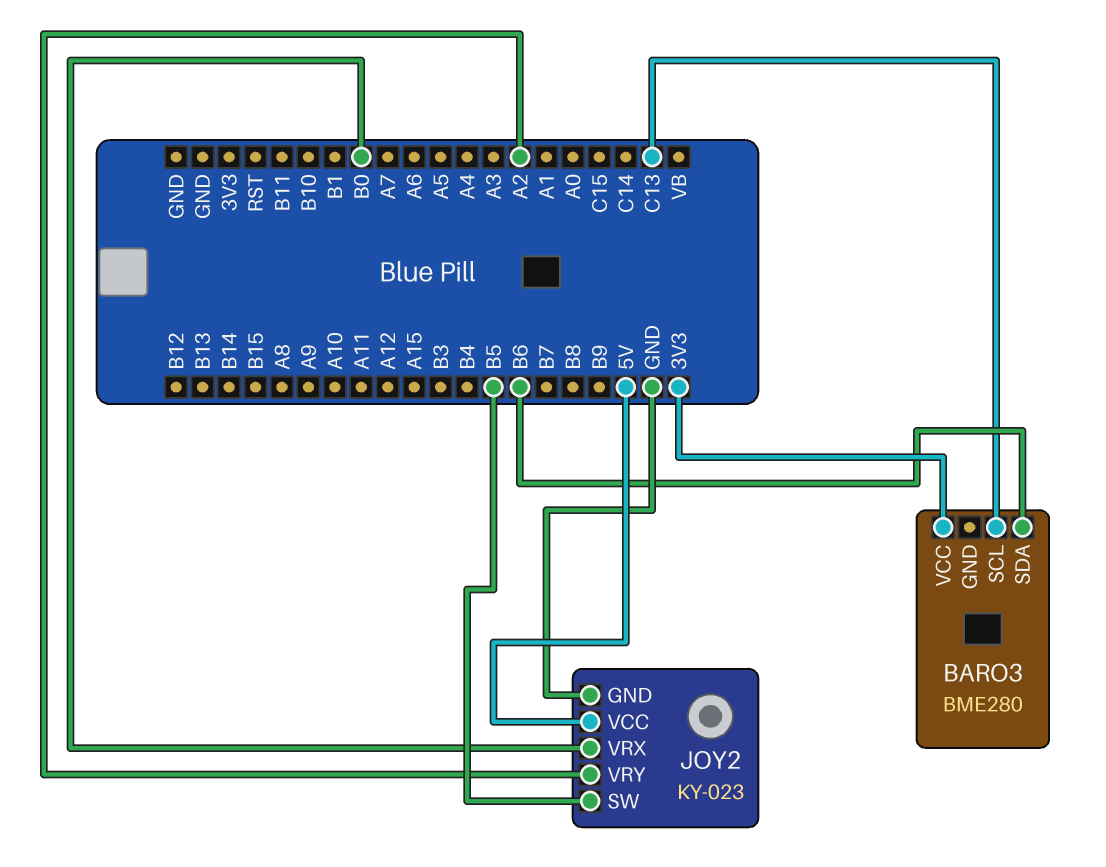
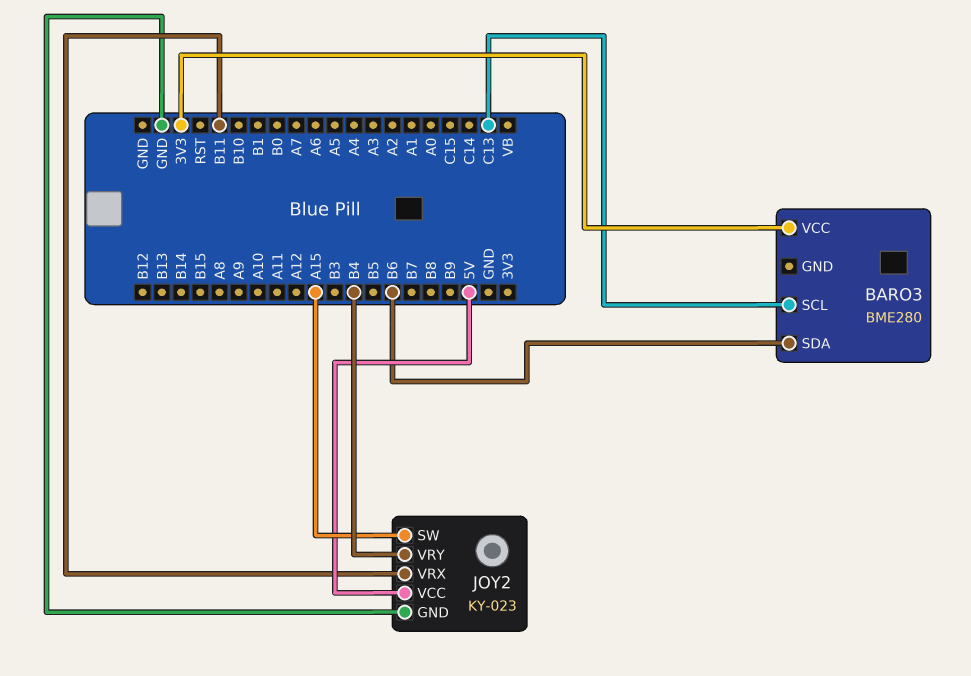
JOY2 pin SW: B5 -> A15
JOY2 pin VRX: B0 -> B11
JOY2 pin VRY: A2 -> B4

